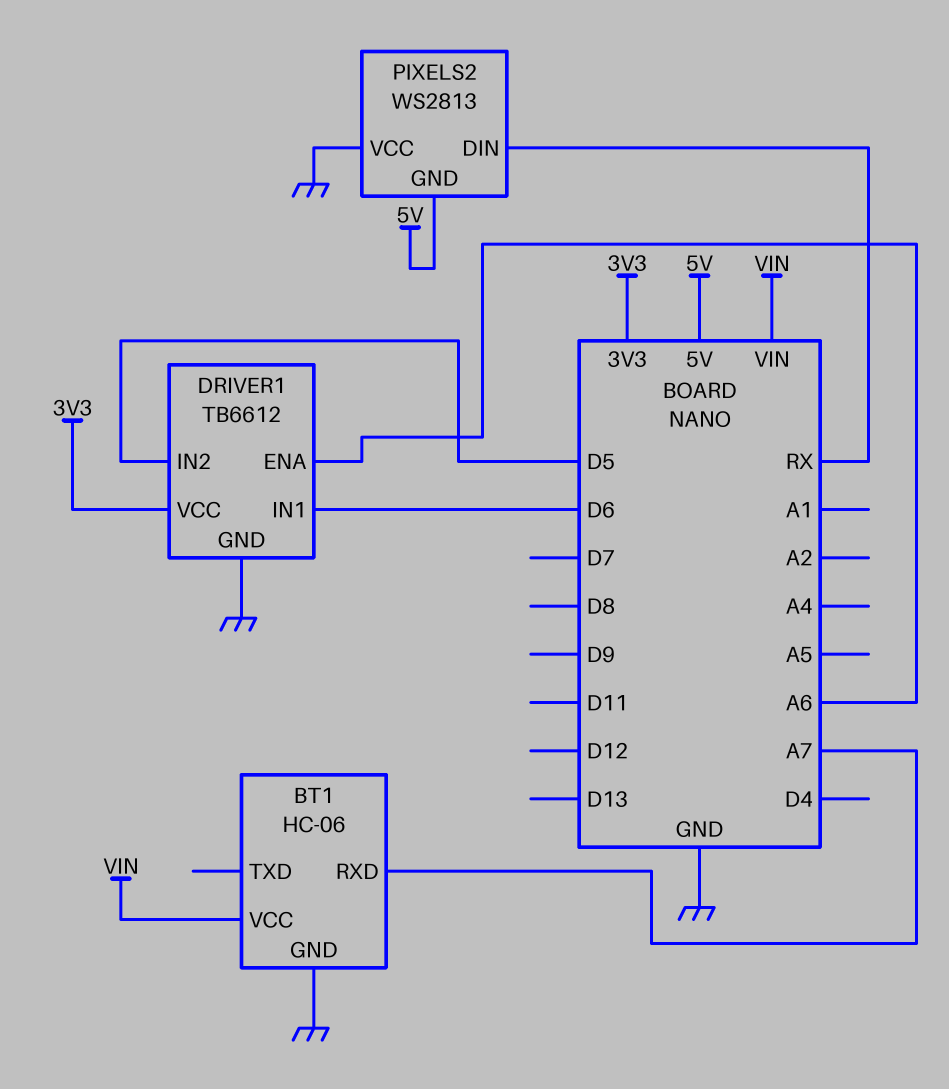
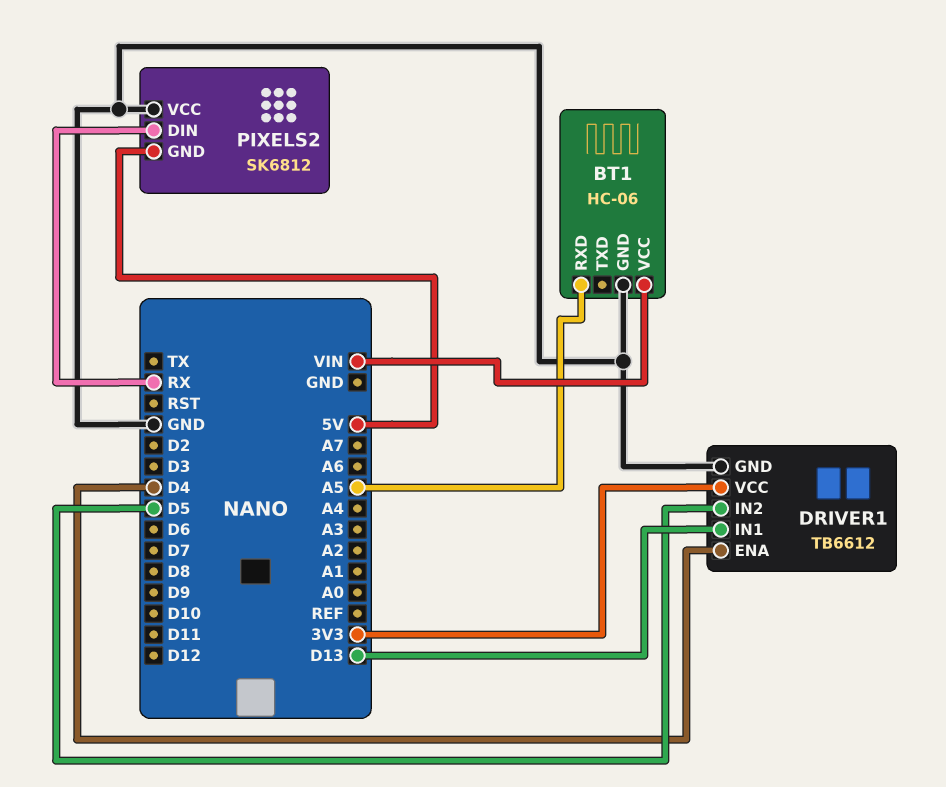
BT1 pin RXD: A7 -> A5
DRIVER1 pin ENA: A6 -> D4
DRIVER1 pin IN1: D6 -> D13
PIXELS2: WS2813 -> SK6812

